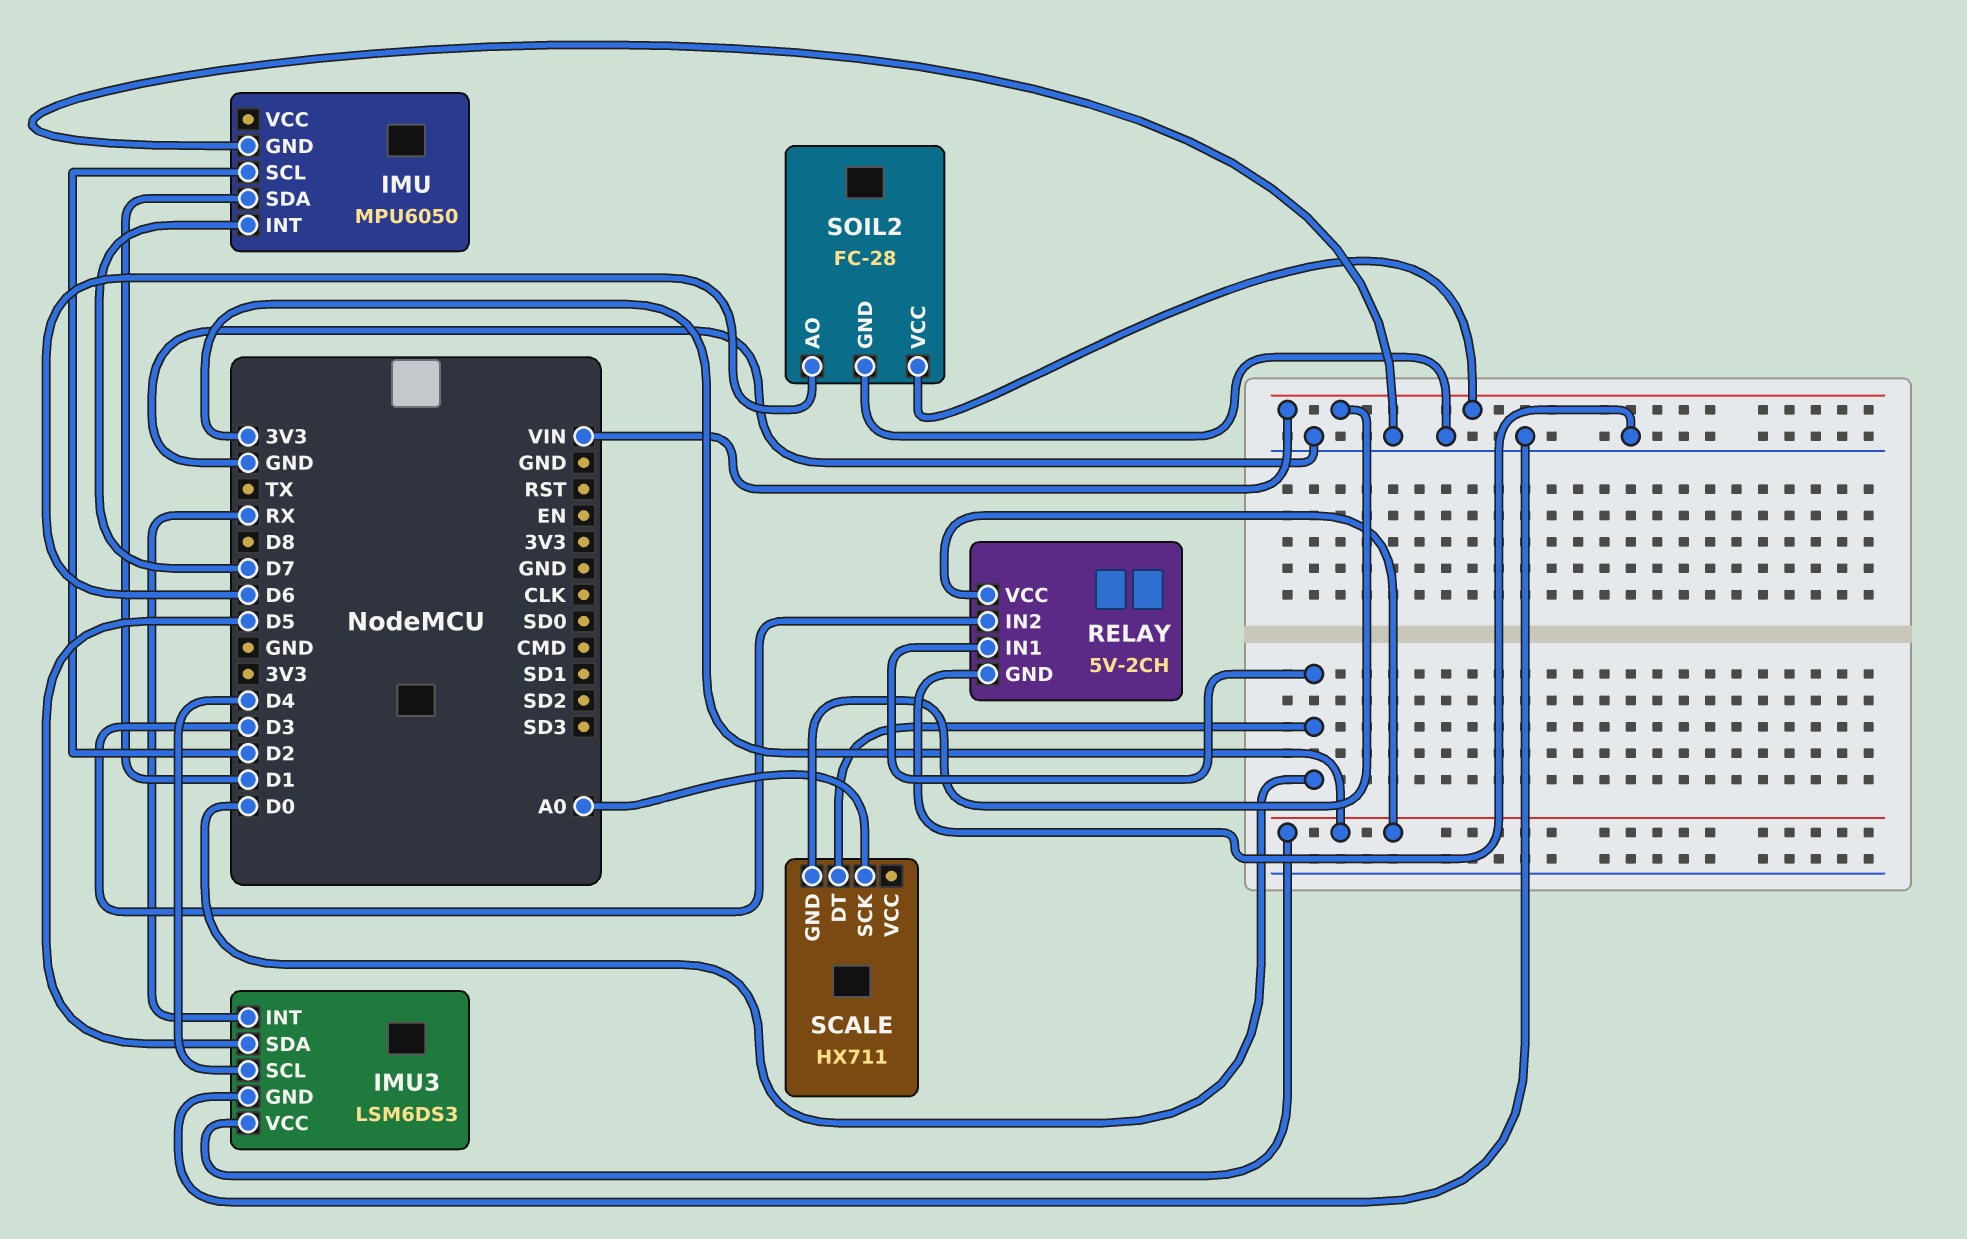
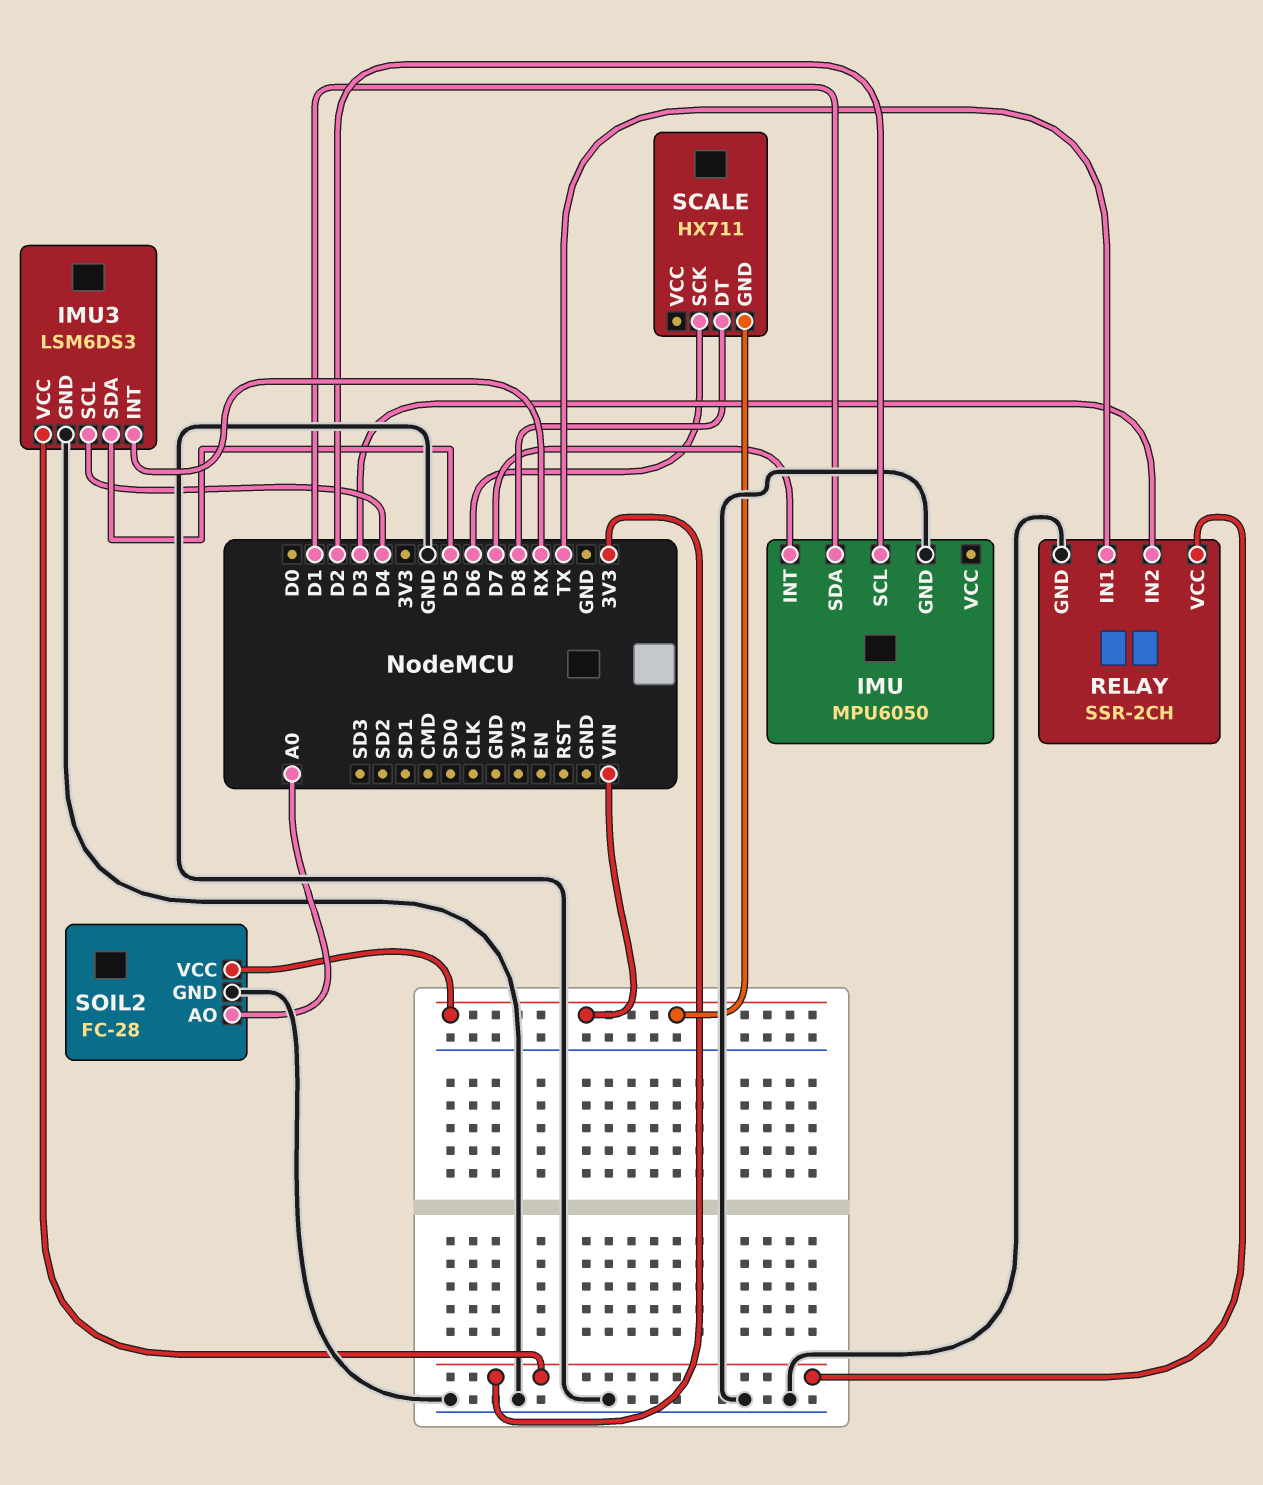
RELAY: 5V-2CH -> SSR-2CH
RELAY pin IN1: D0 -> TX
SCALE pin DT: D0 -> D8
SCALE pin SCK: A0 -> D6
SOIL2 pin AO: D6 -> A0

